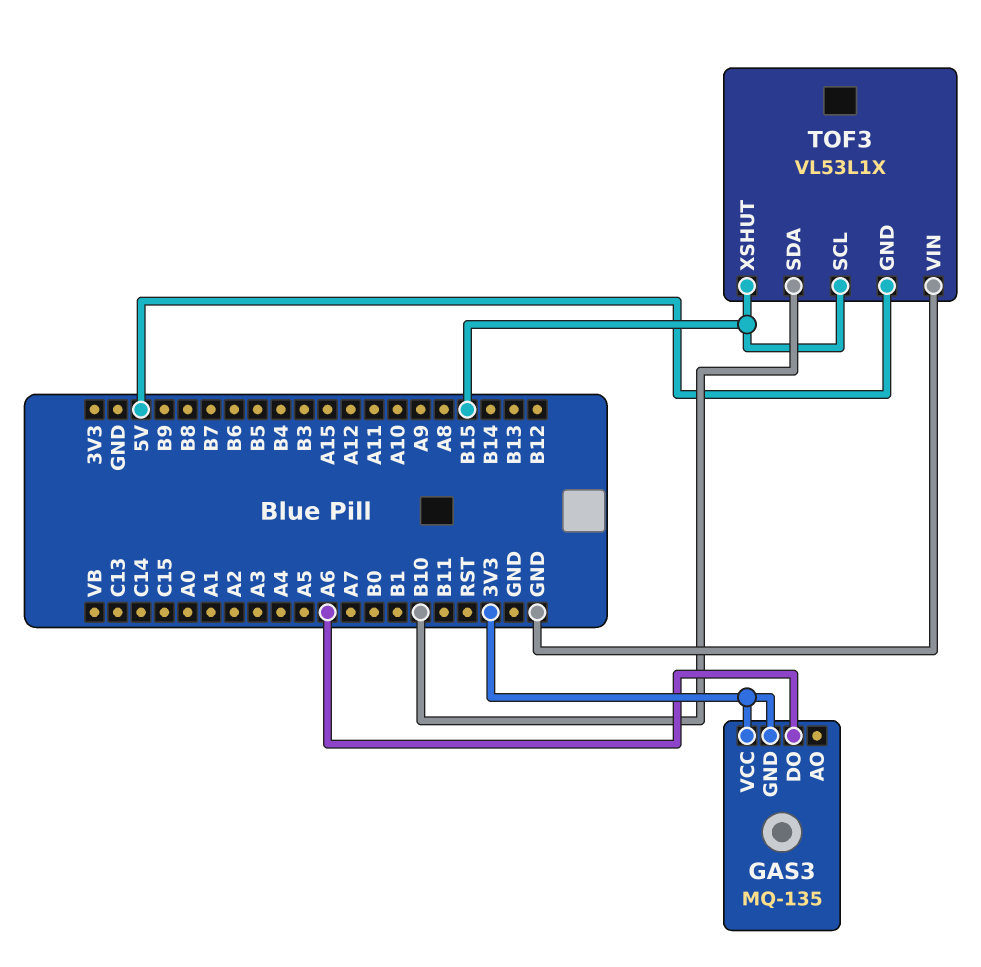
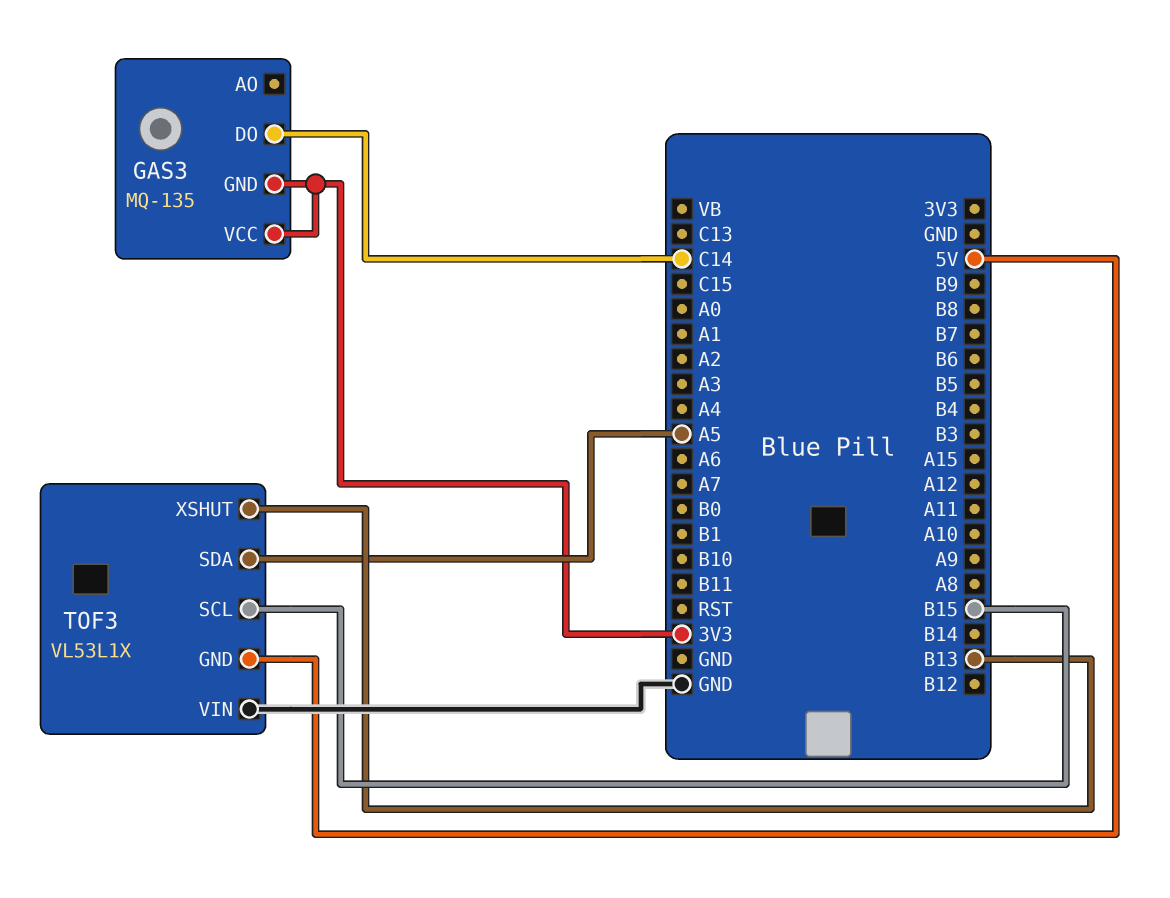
GAS3 pin DO: A6 -> C14
TOF3 pin SDA: B10 -> A5
TOF3 pin XSHUT: B15 -> B13

